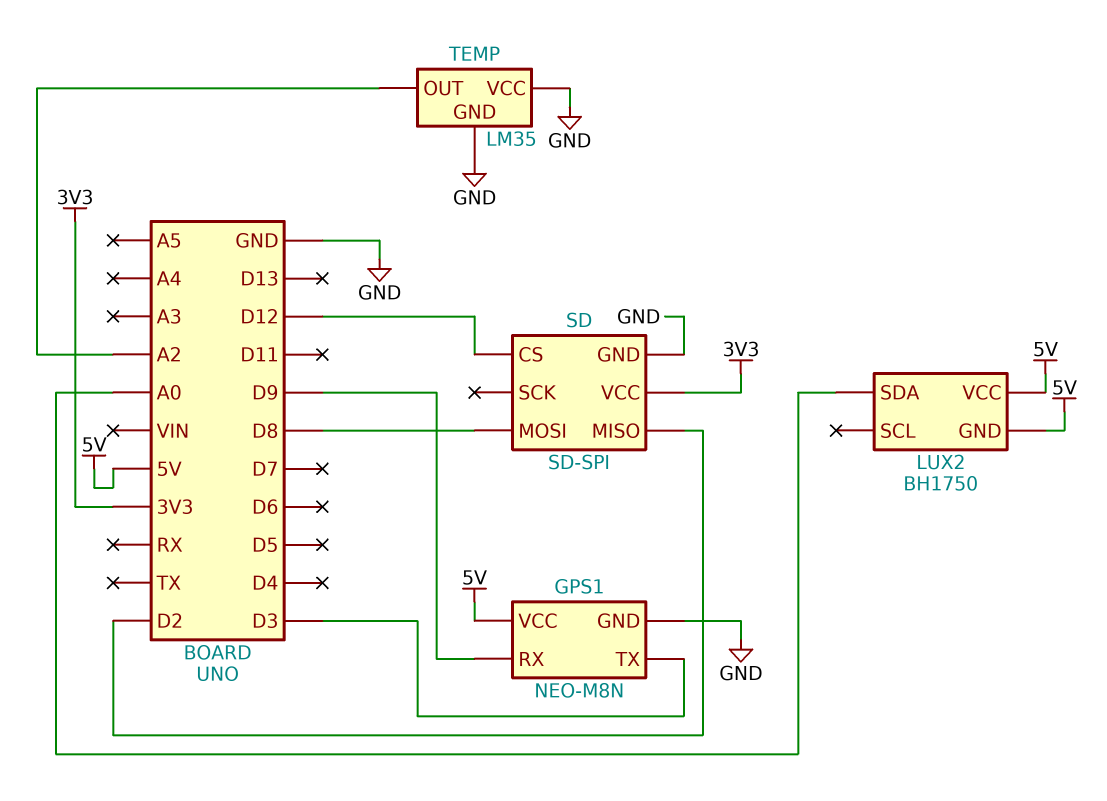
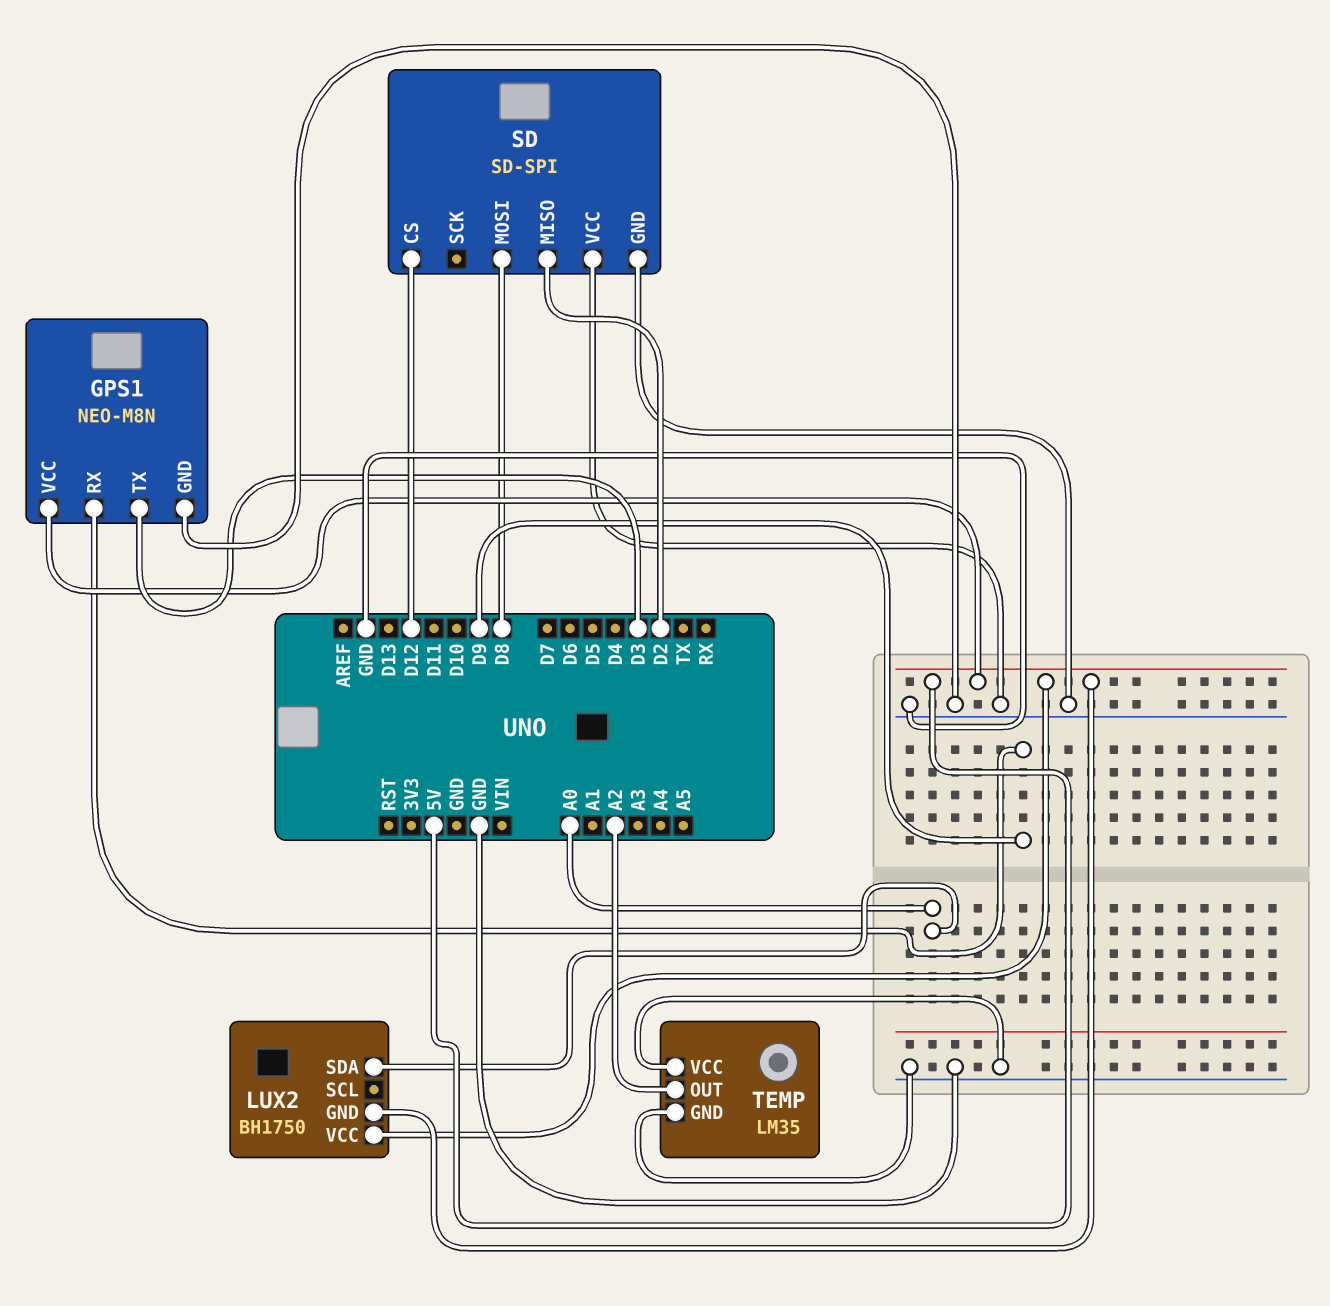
SD pin VCC: 3V3 -> GND

